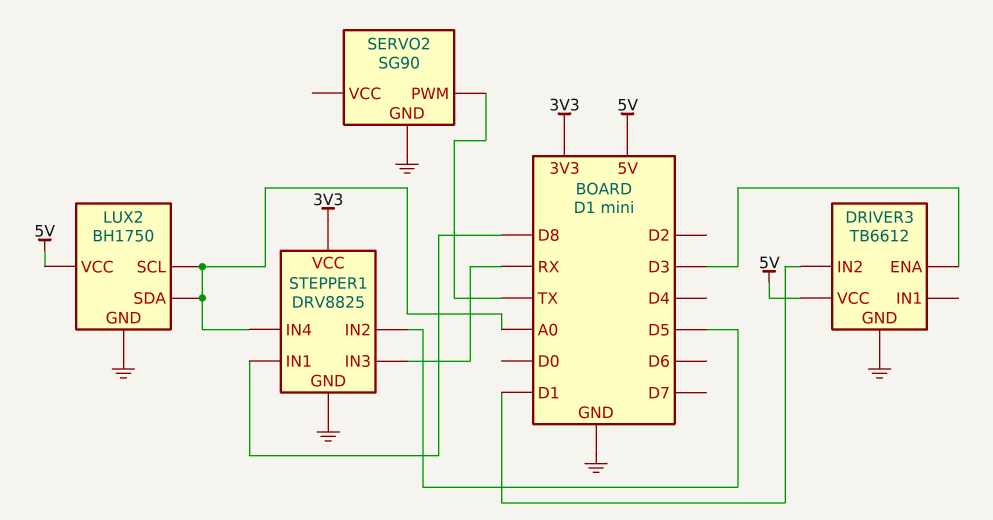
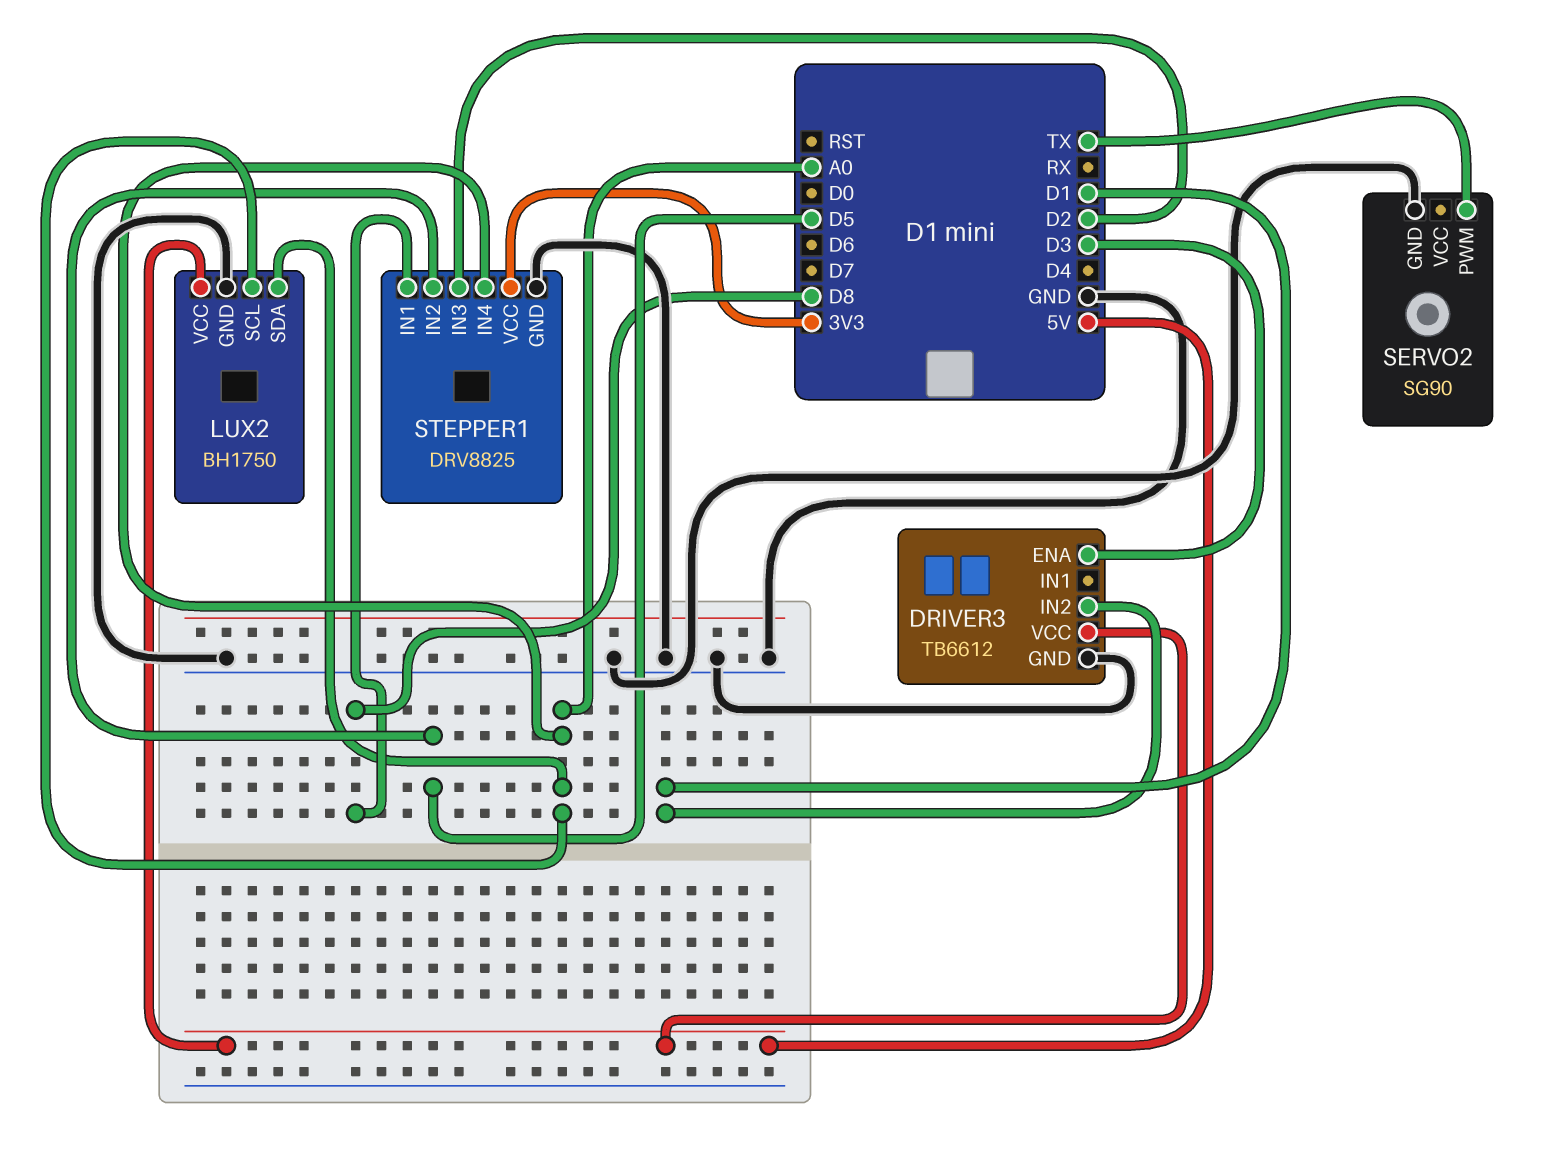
STEPPER1 pin IN3: RX -> D2

